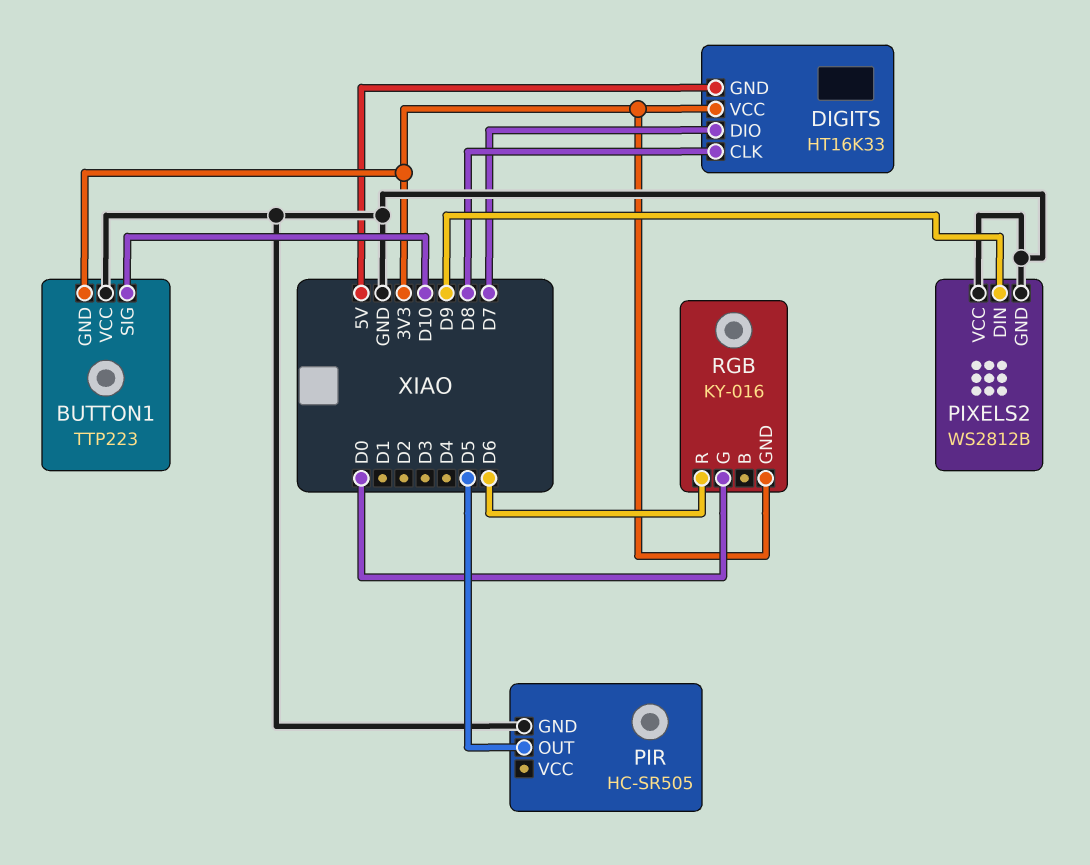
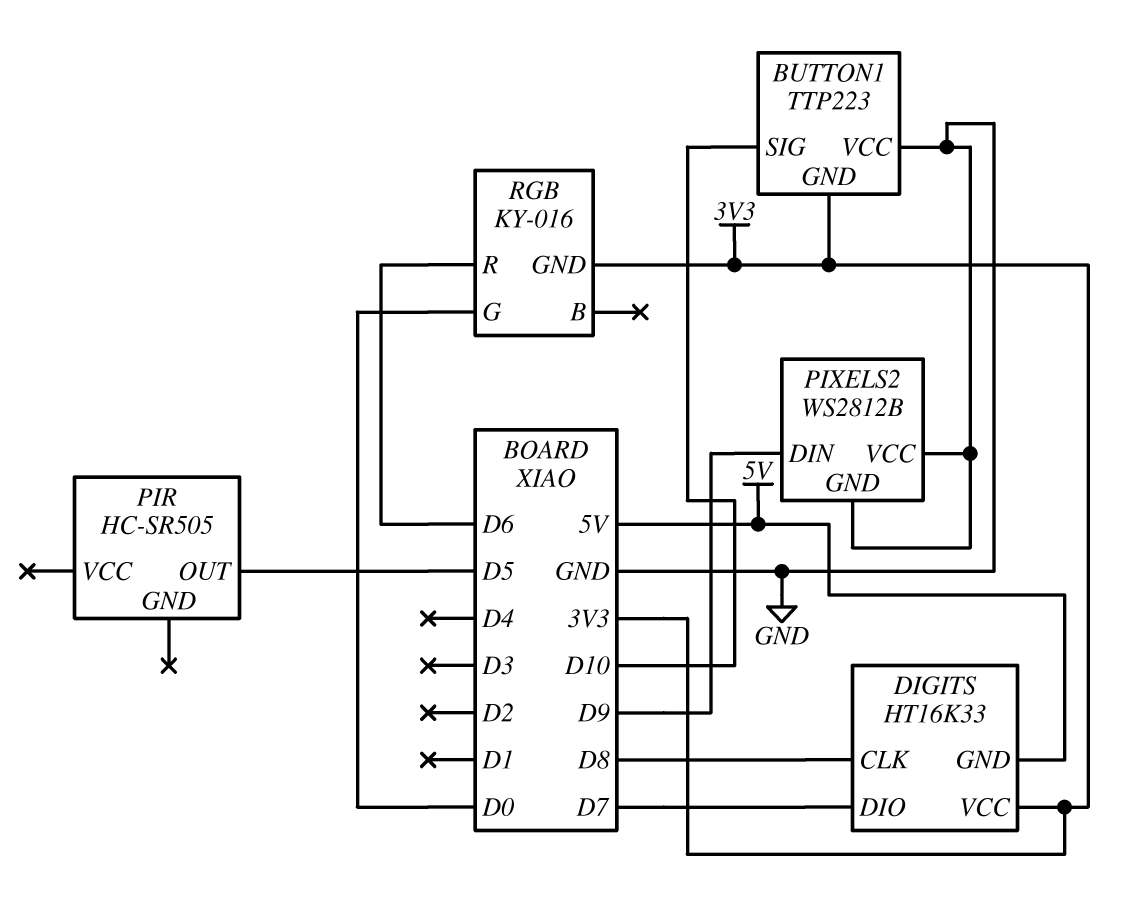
PIR pin GND: GND -> none

